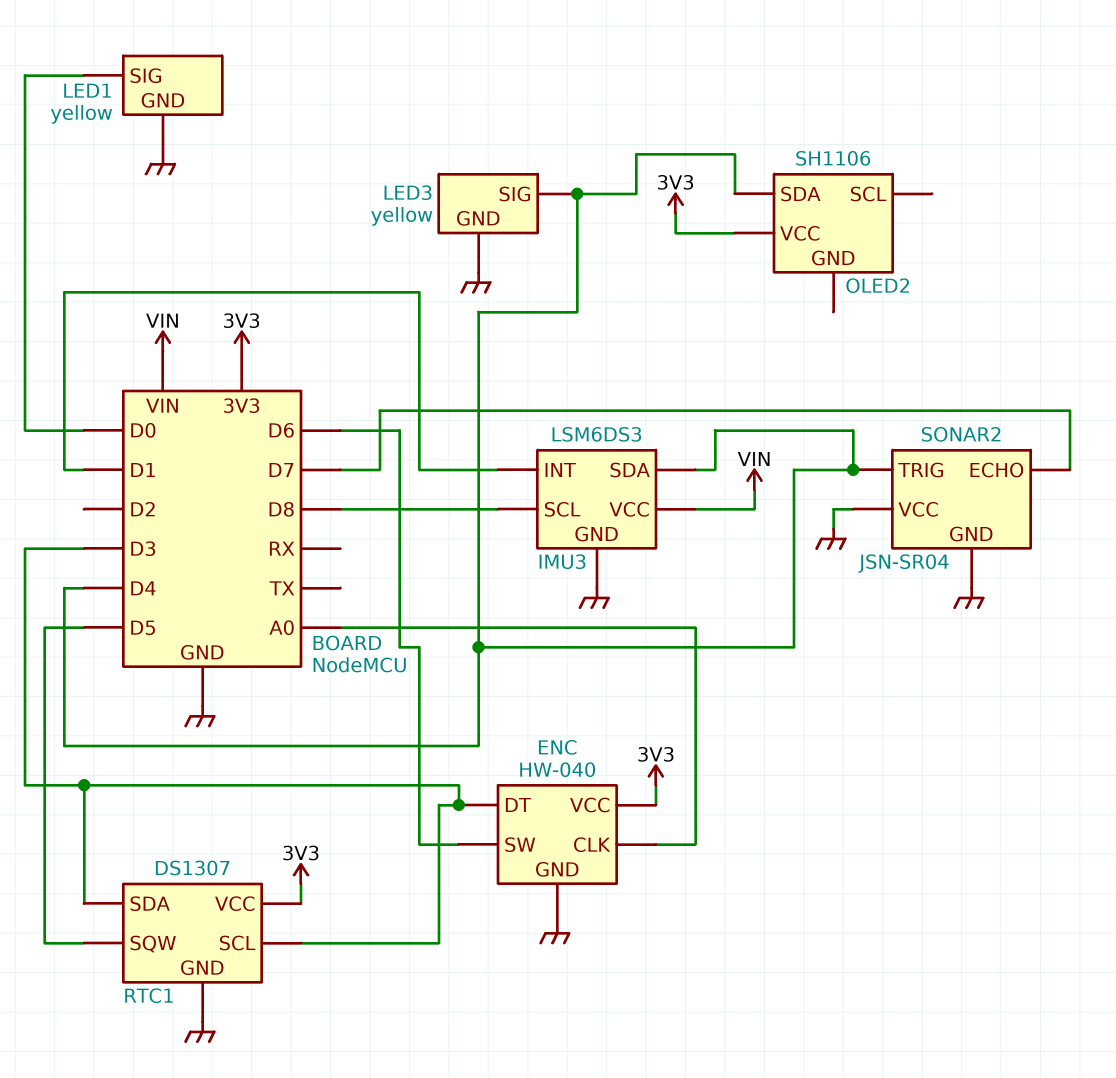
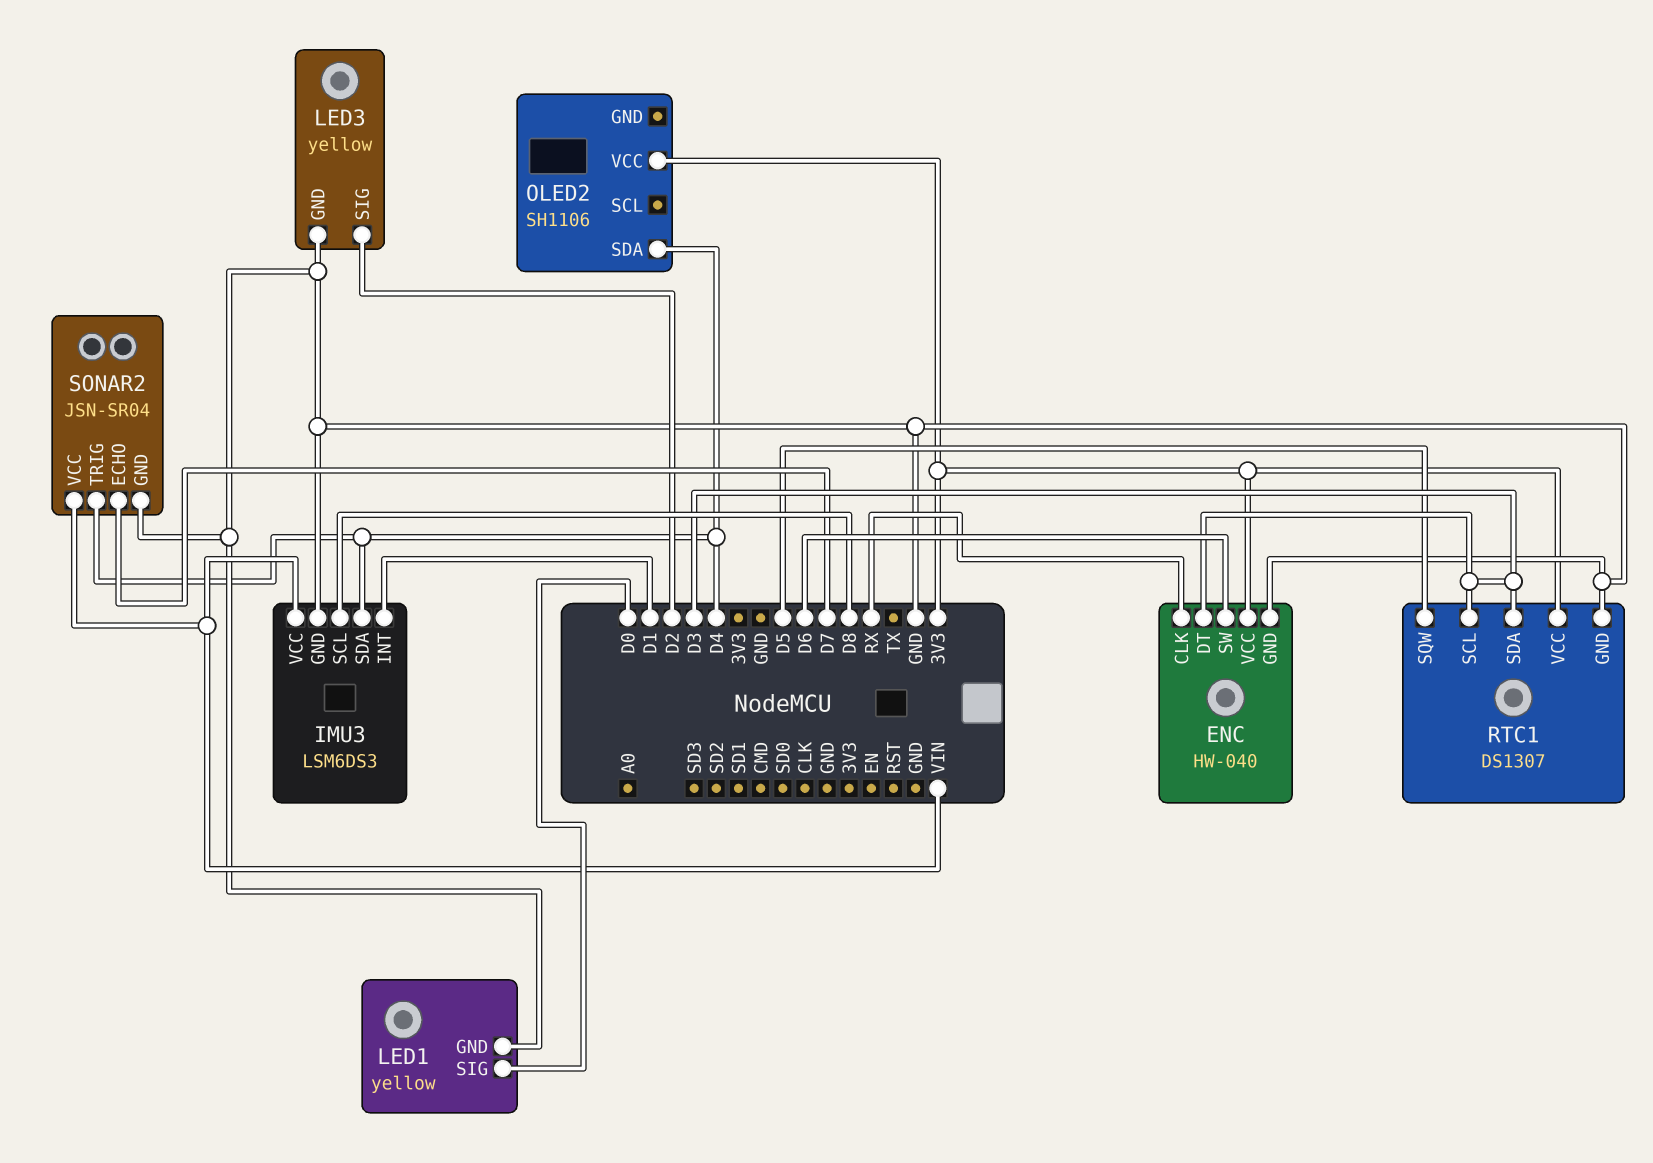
ENC pin CLK: A0 -> RX
LED3 pin SIG: D4 -> D2
SONAR2 pin VCC: GND -> VIN

